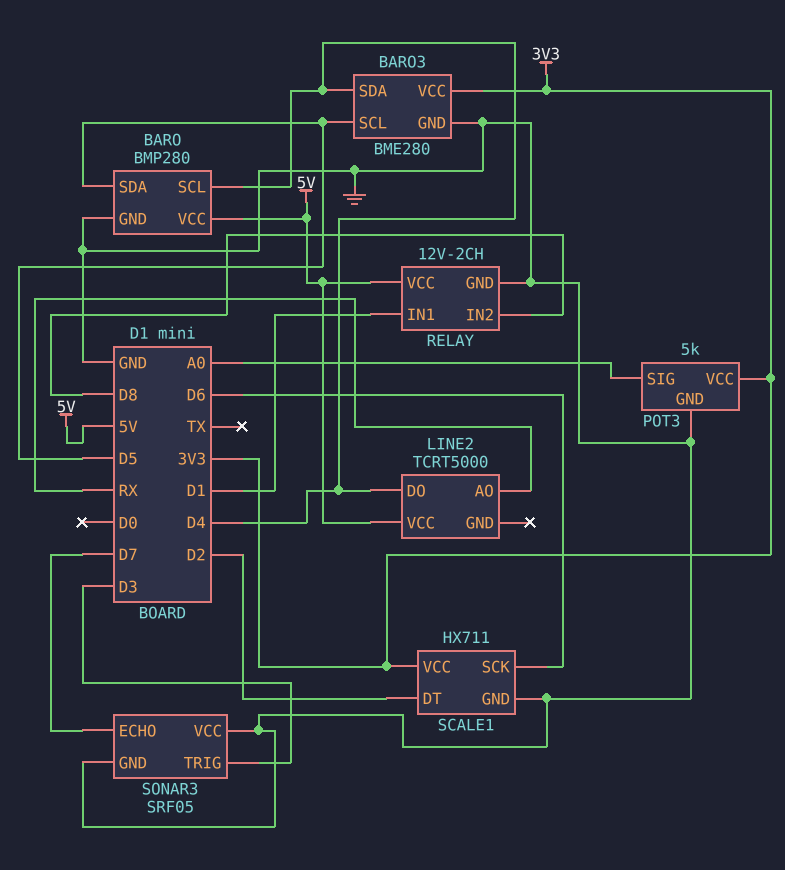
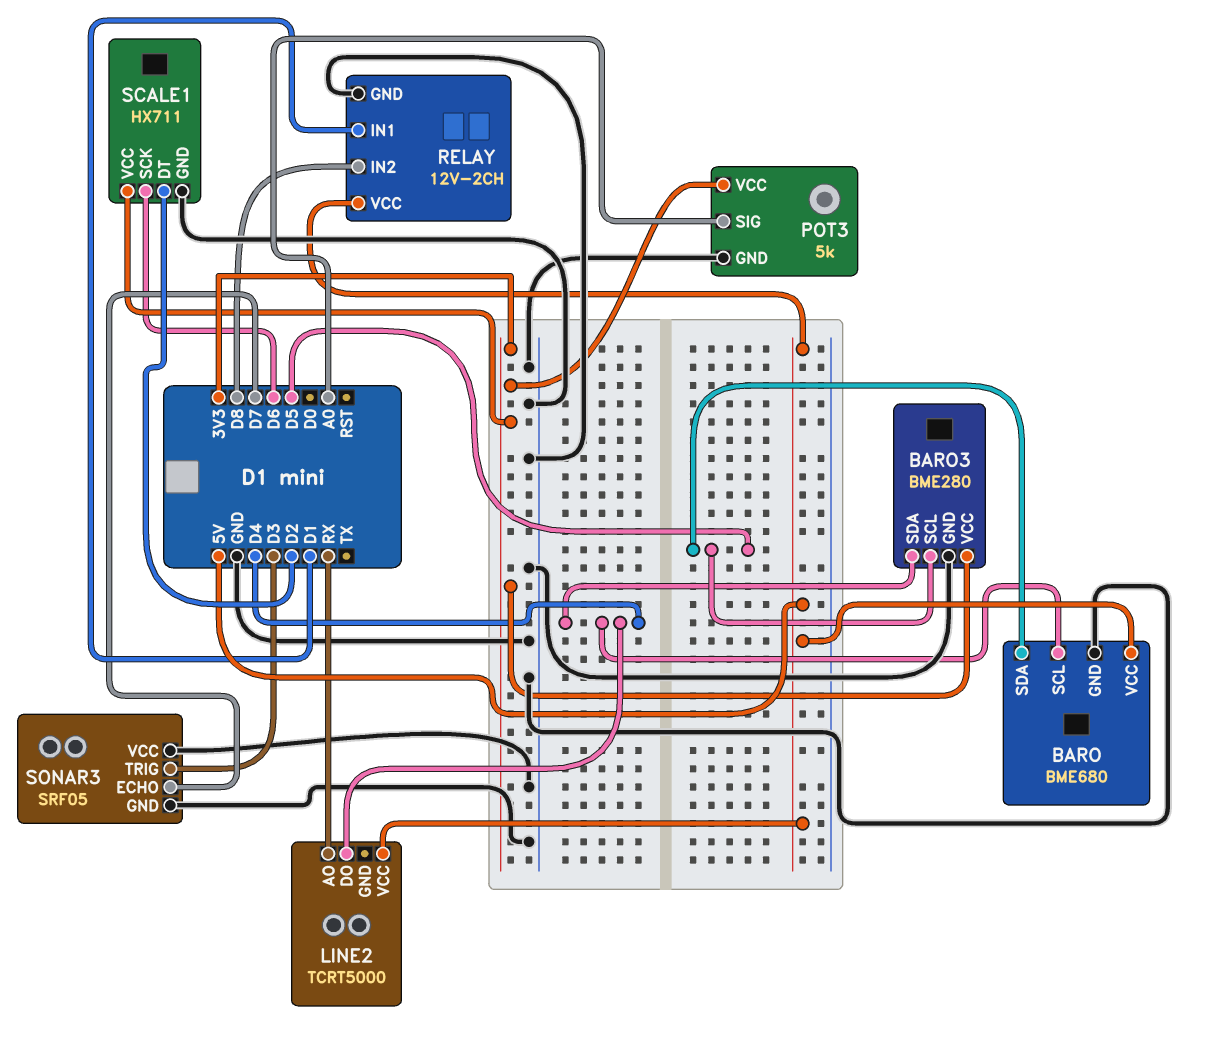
BARO: BMP280 -> BME680

